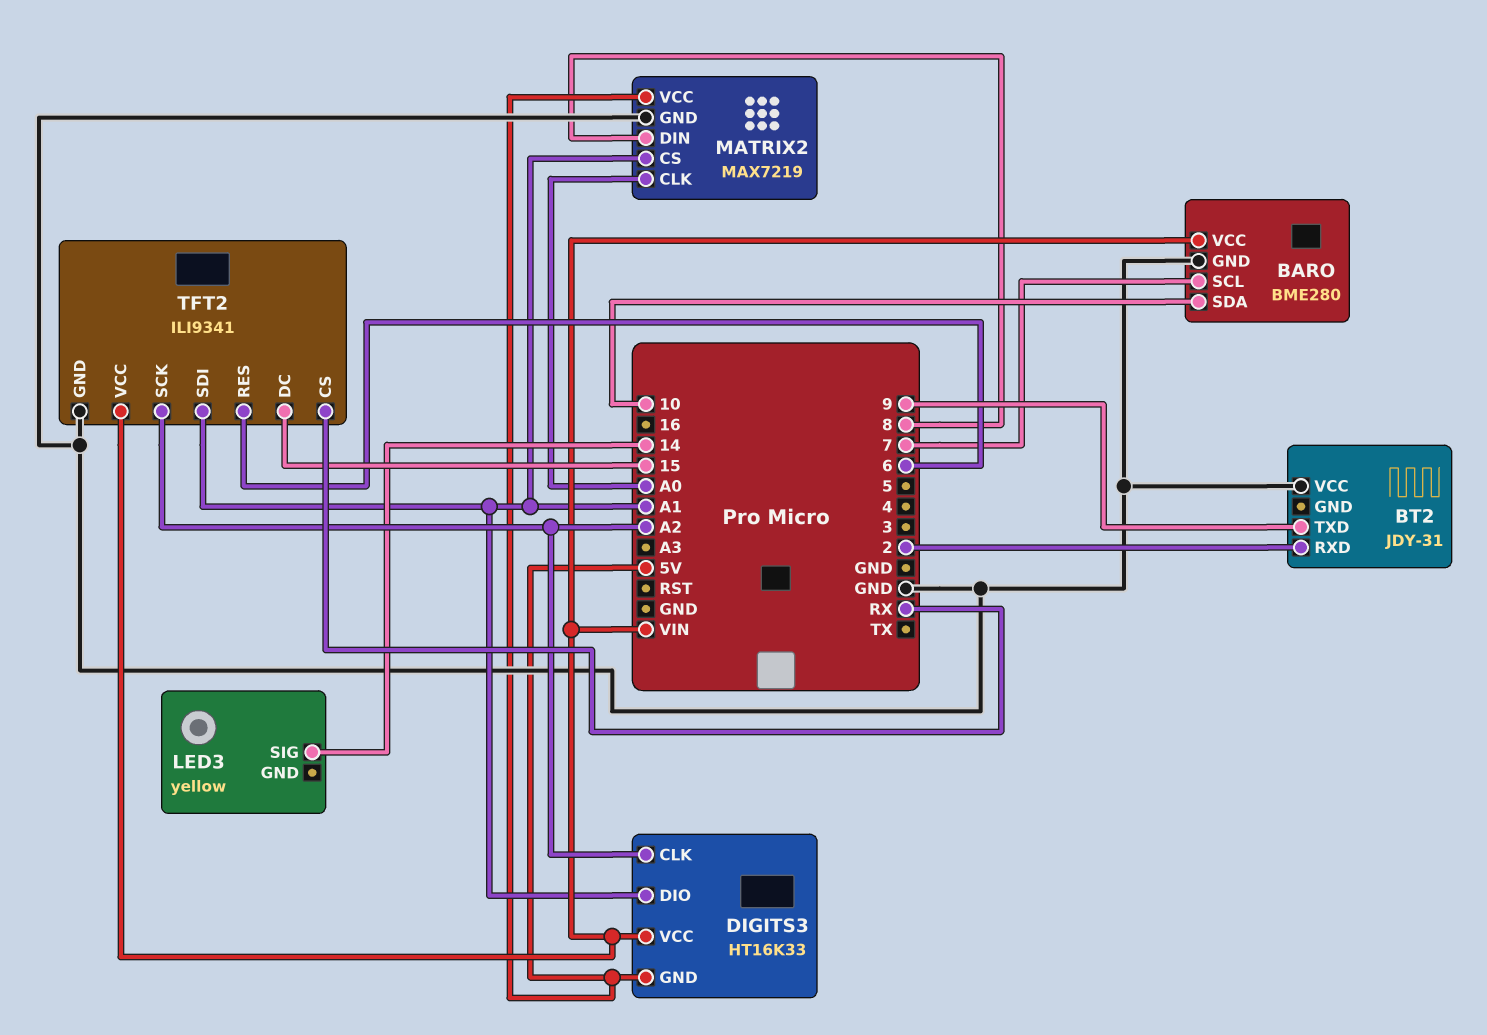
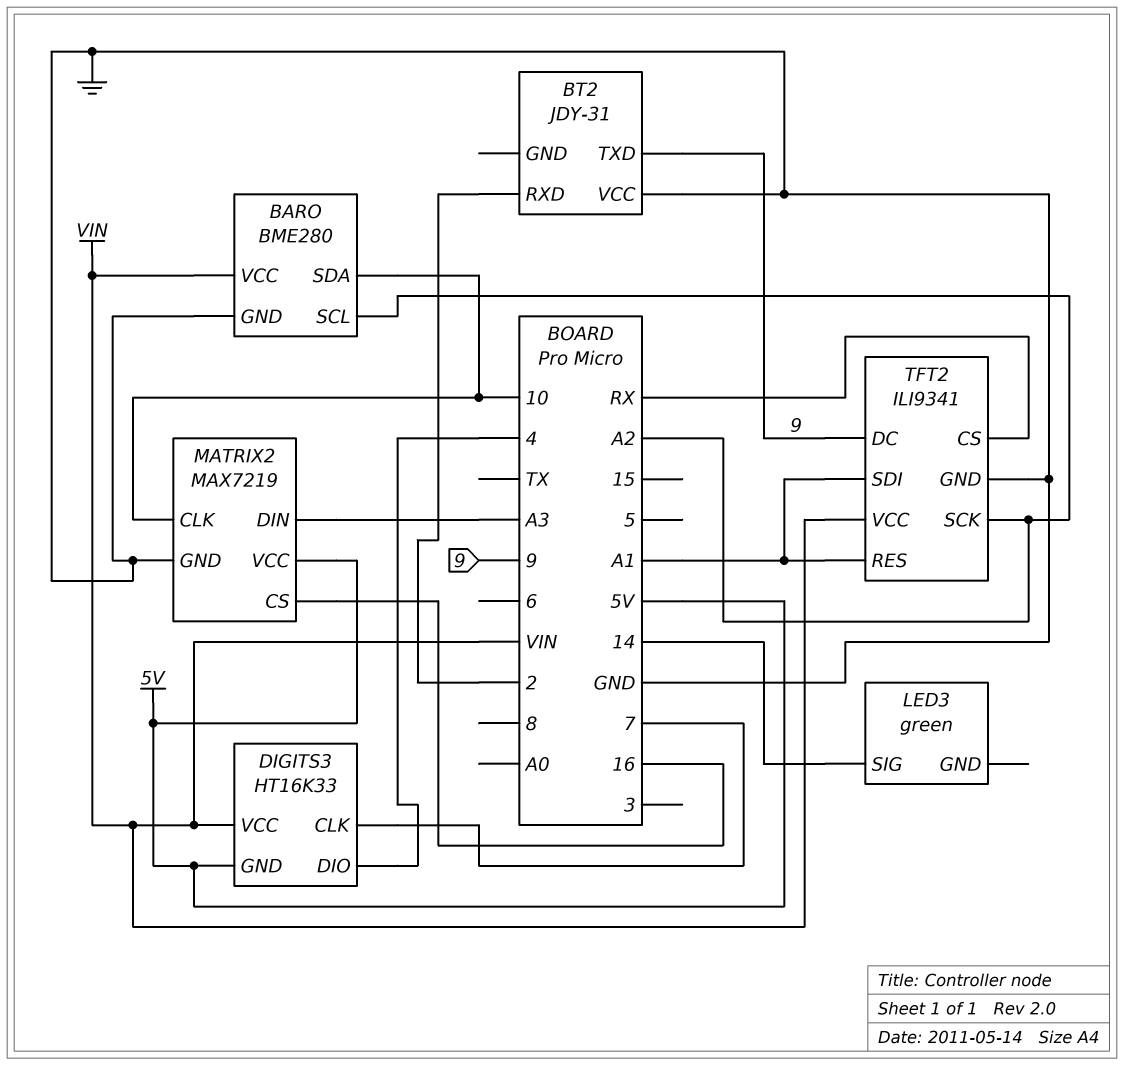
BARO pin SCL: 7 -> A2
DIGITS3 pin CLK: A2 -> 7
DIGITS3 pin DIO: A1 -> 4
LED3: yellow -> green
MATRIX2 pin CLK: A0 -> 10
MATRIX2 pin CS: A1 -> 16
MATRIX2 pin DIN: 8 -> A3
TFT2 pin DC: 15 -> 9
TFT2 pin RES: 6 -> A1

